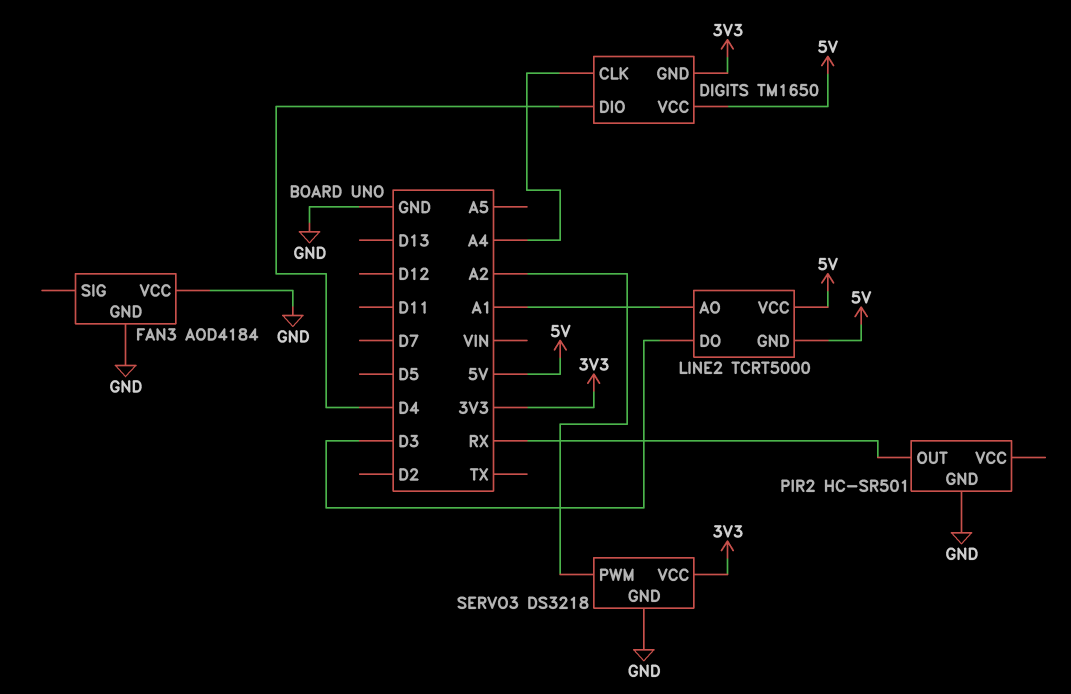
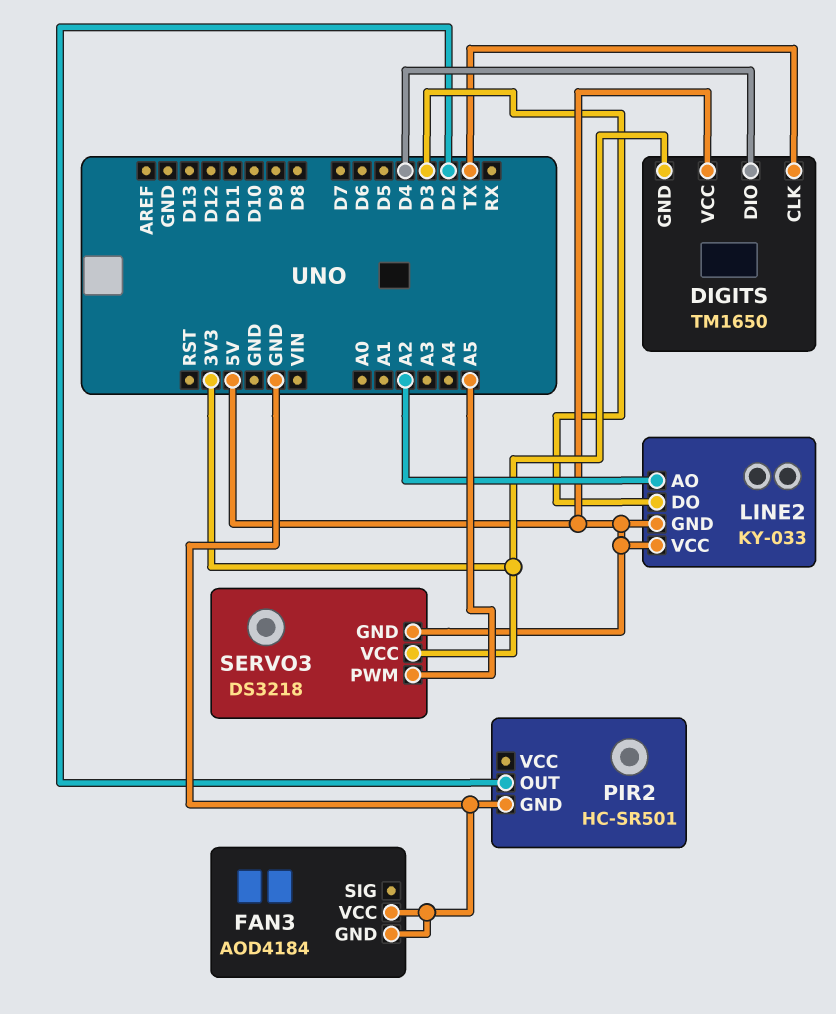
DIGITS pin CLK: A4 -> TX
LINE2: TCRT5000 -> KY-033
LINE2 pin AO: A1 -> A2
PIR2 pin OUT: RX -> D2
SERVO3 pin GND: GND -> 5V
SERVO3 pin PWM: A2 -> A5

